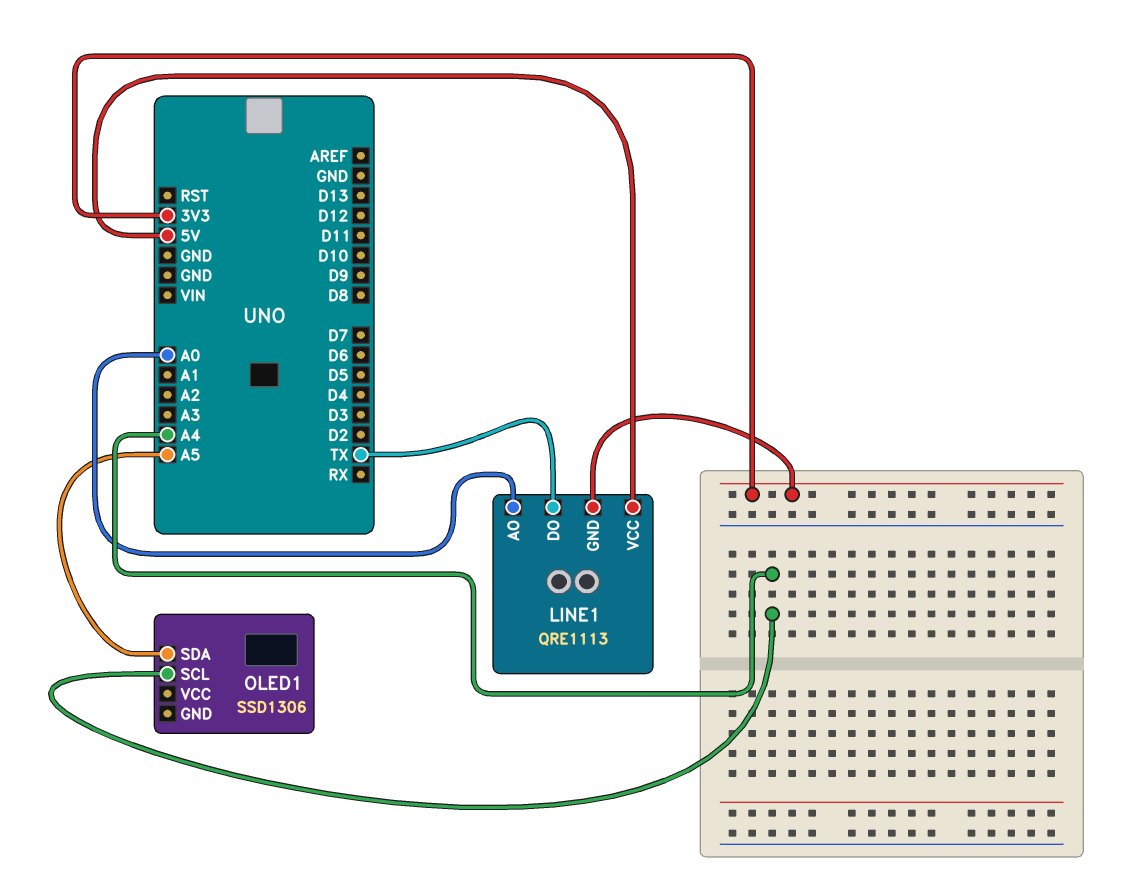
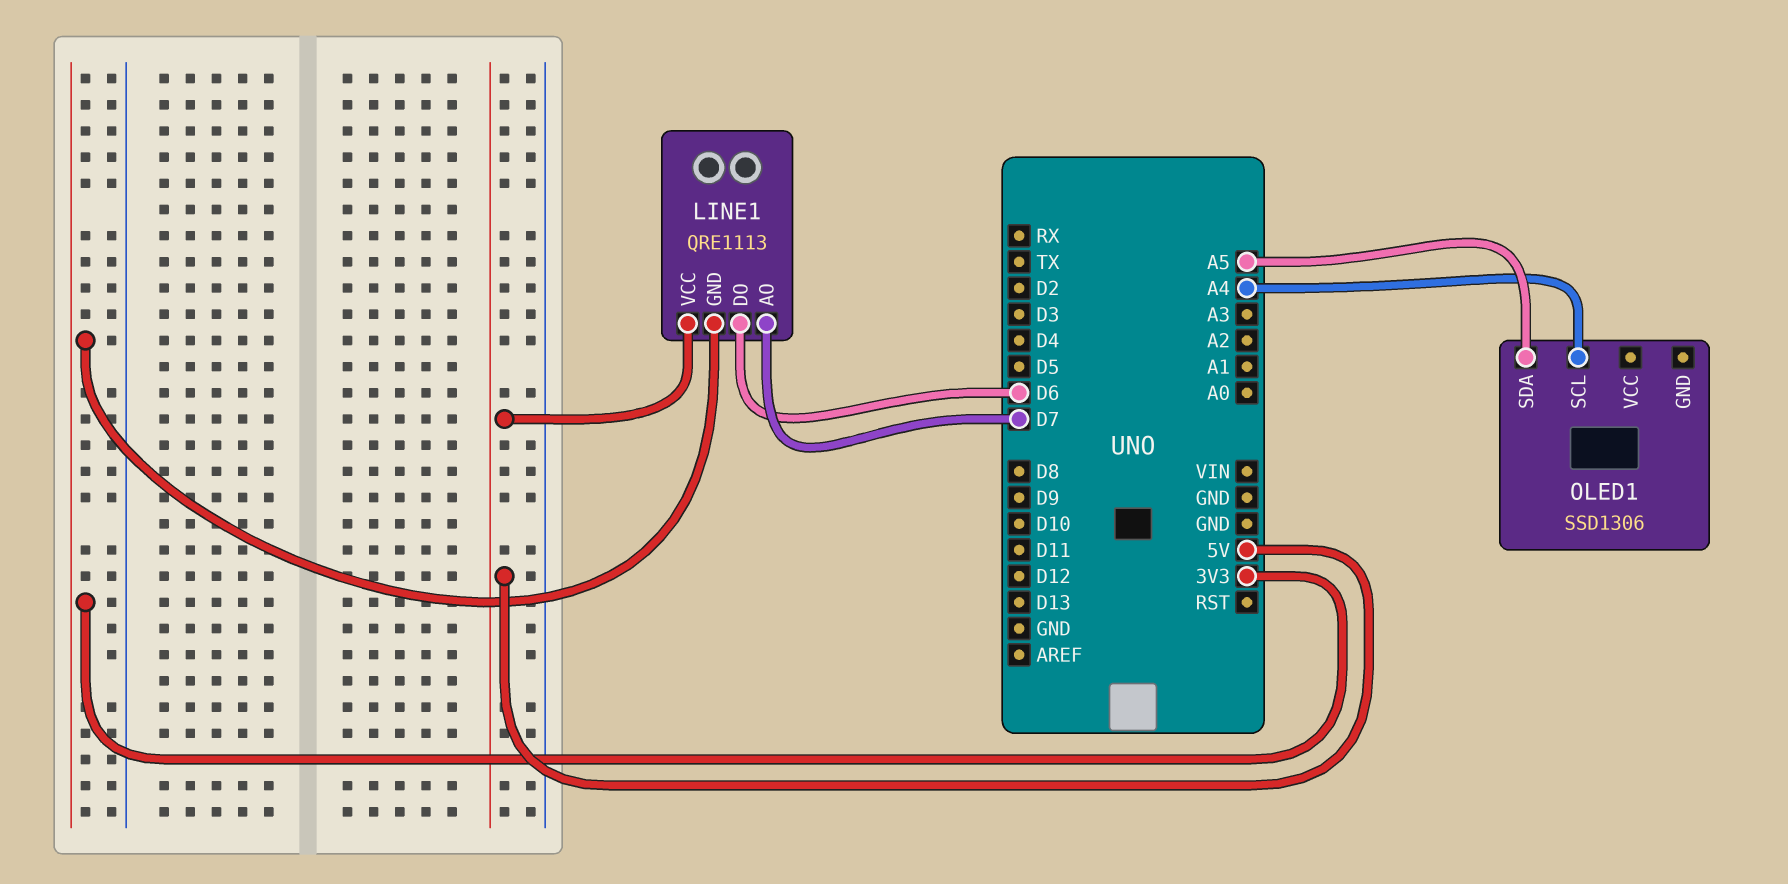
LINE1 pin AO: A0 -> D7
LINE1 pin DO: TX -> D6

